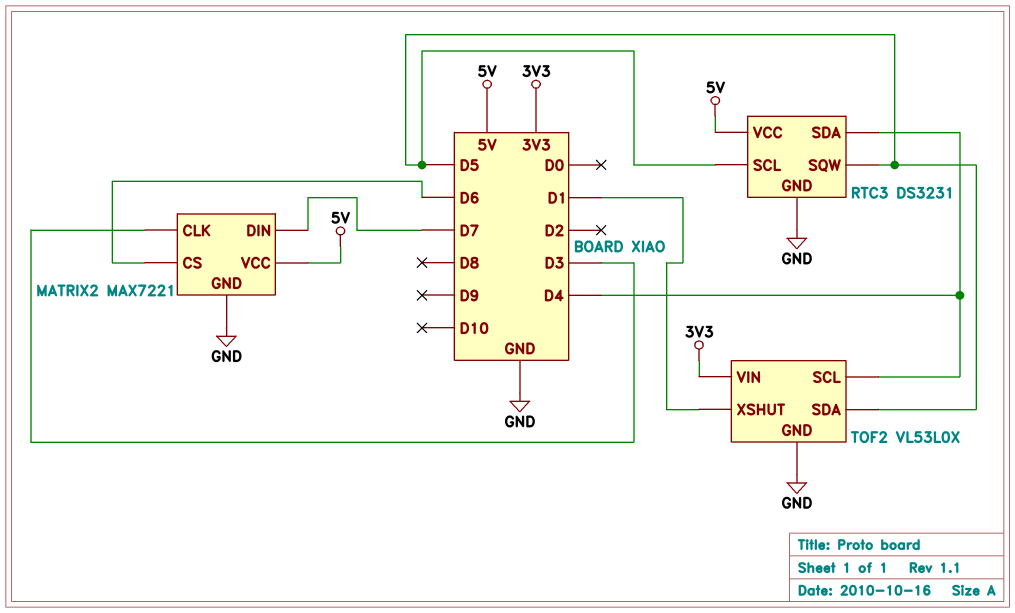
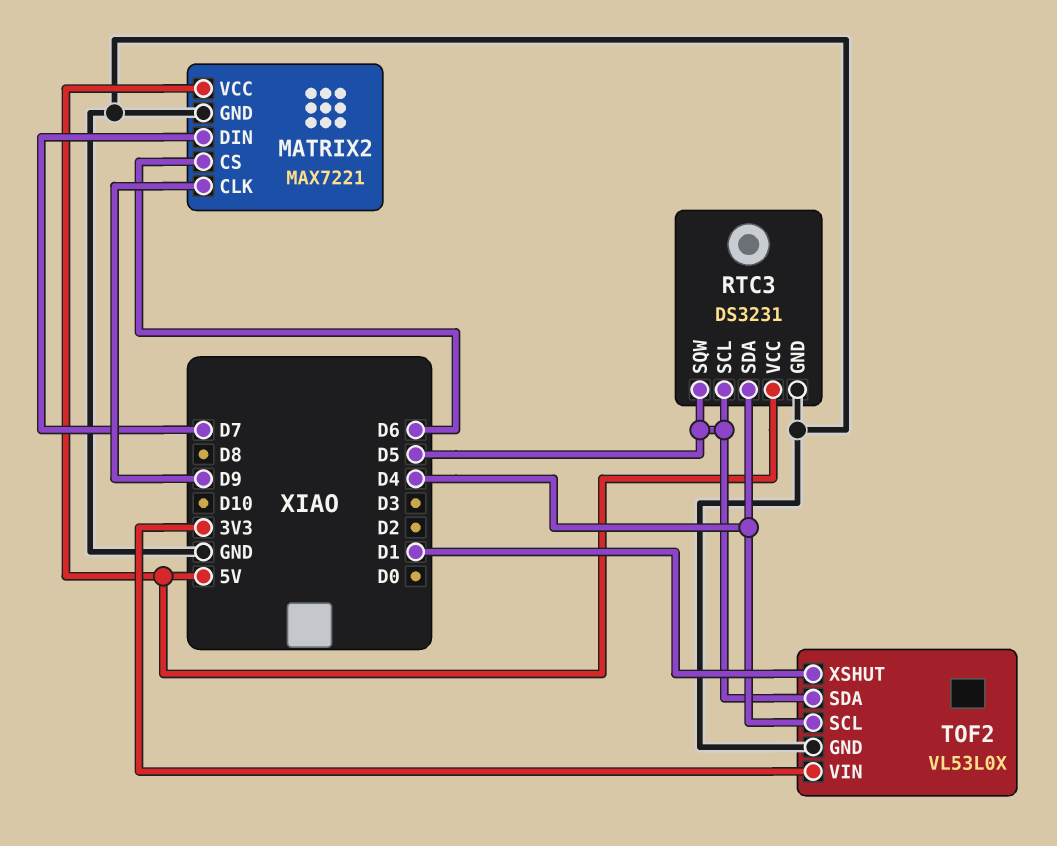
MATRIX2 pin CLK: D3 -> D9

